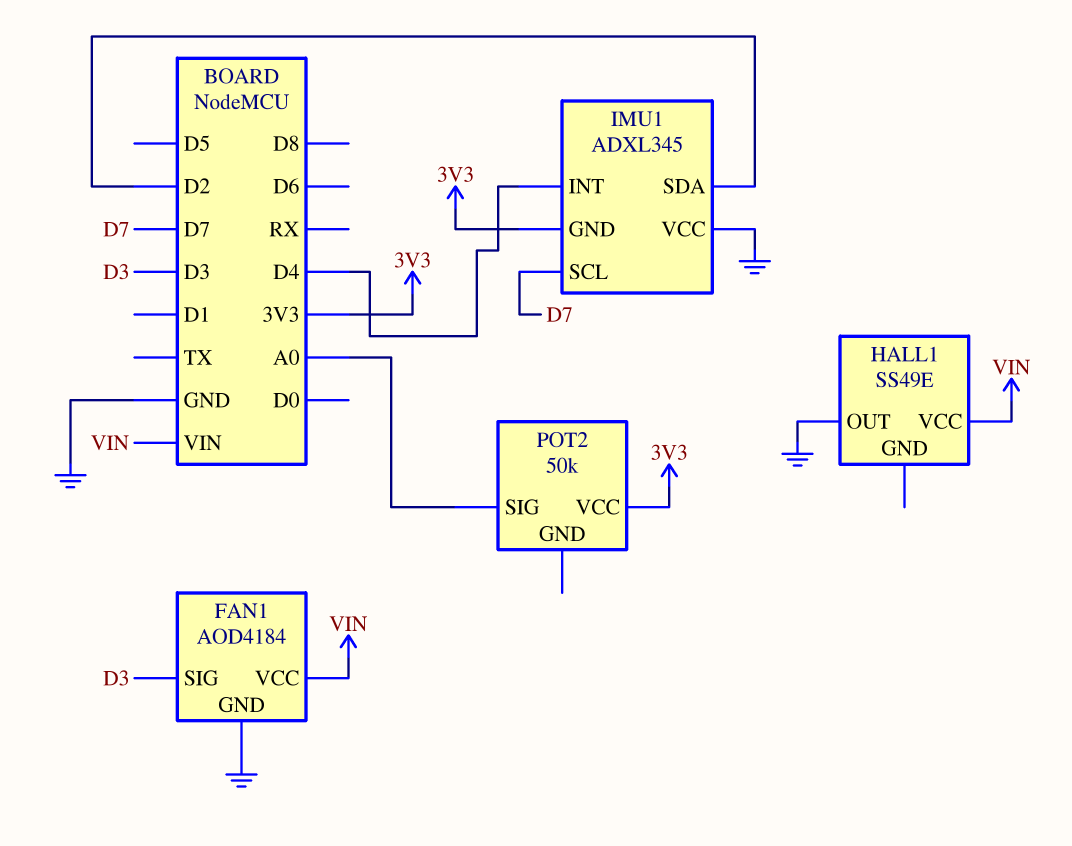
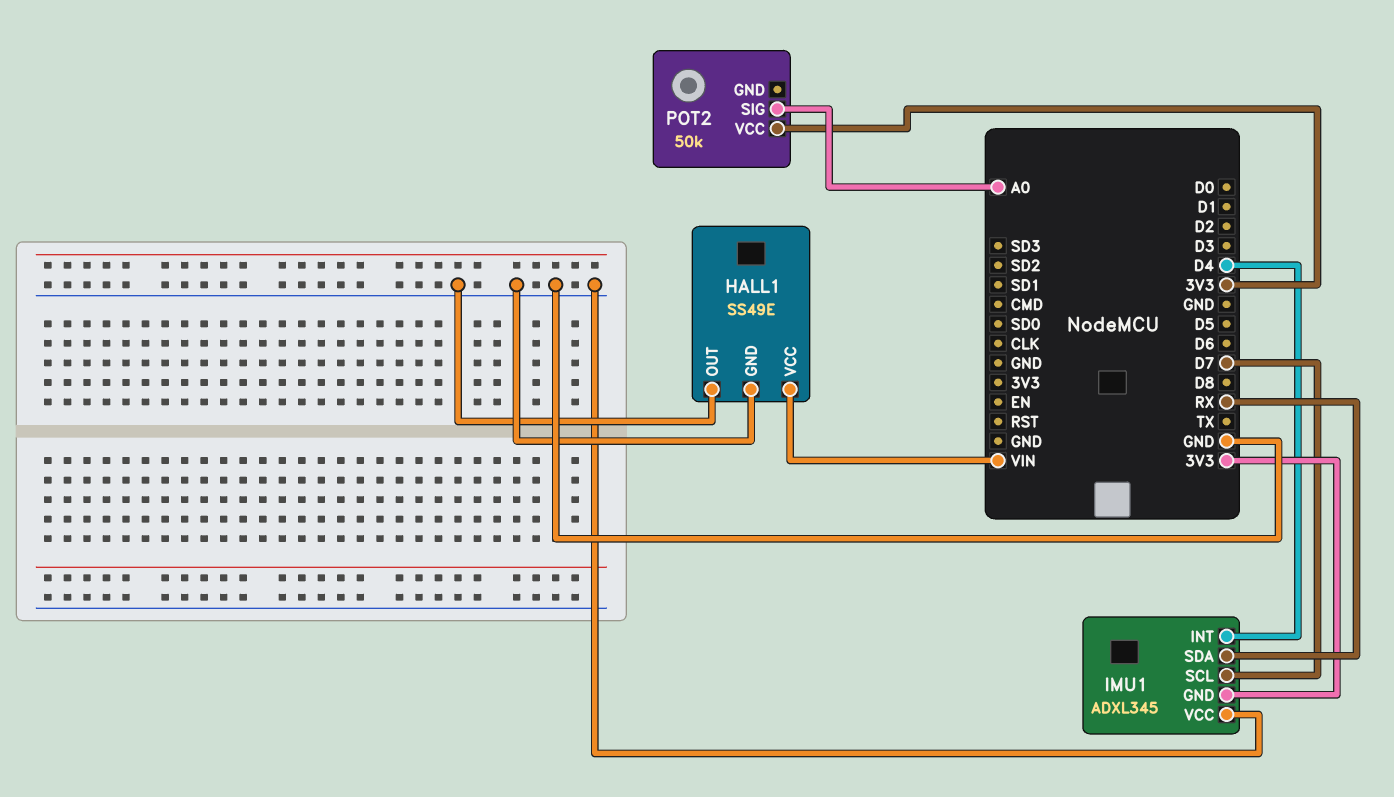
FAN1: AOD4184 -> none
FAN1 pin GND: GND -> none
FAN1 pin SIG: D3 -> none
FAN1 pin VCC: VIN -> none
HALL1 pin GND: none -> GND
IMU1 pin SDA: D2 -> RX

